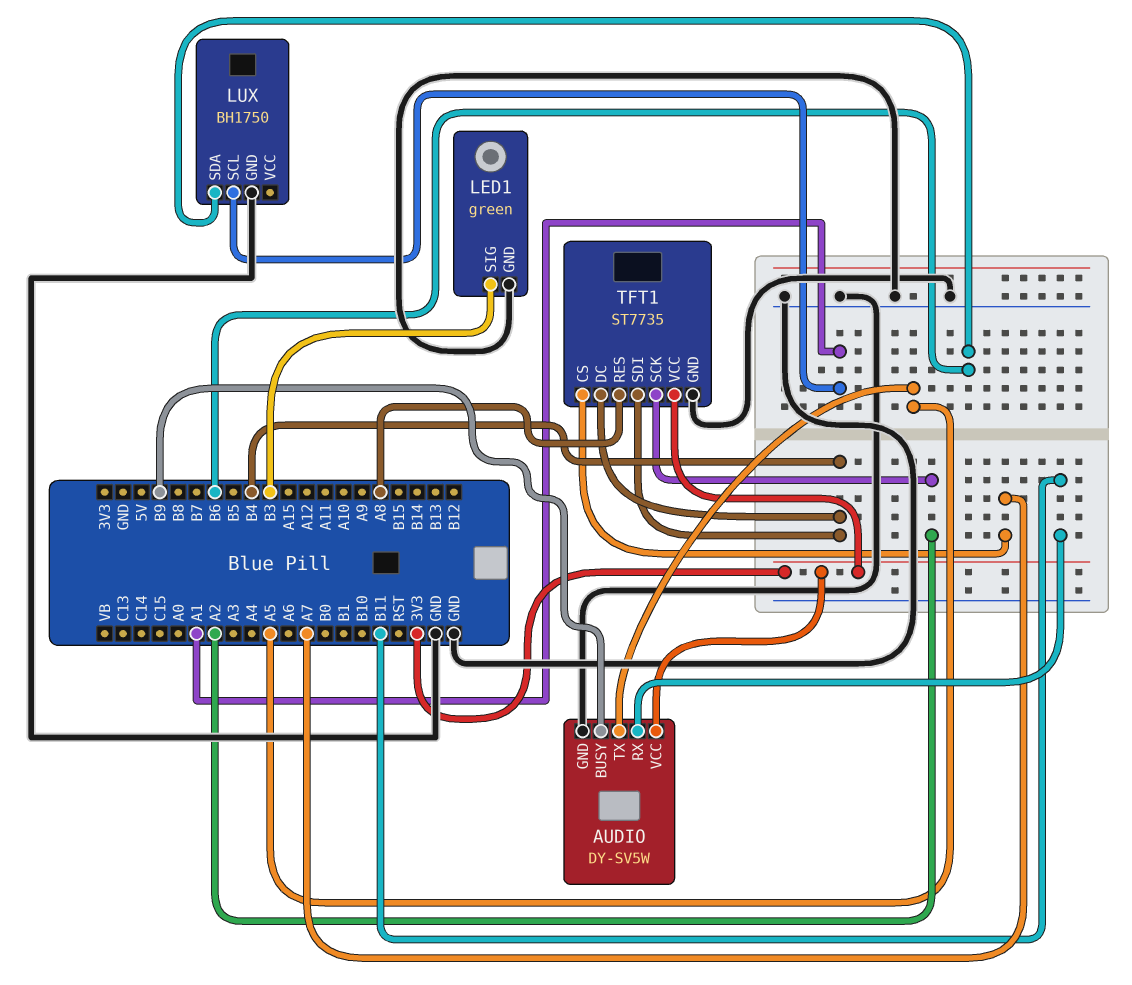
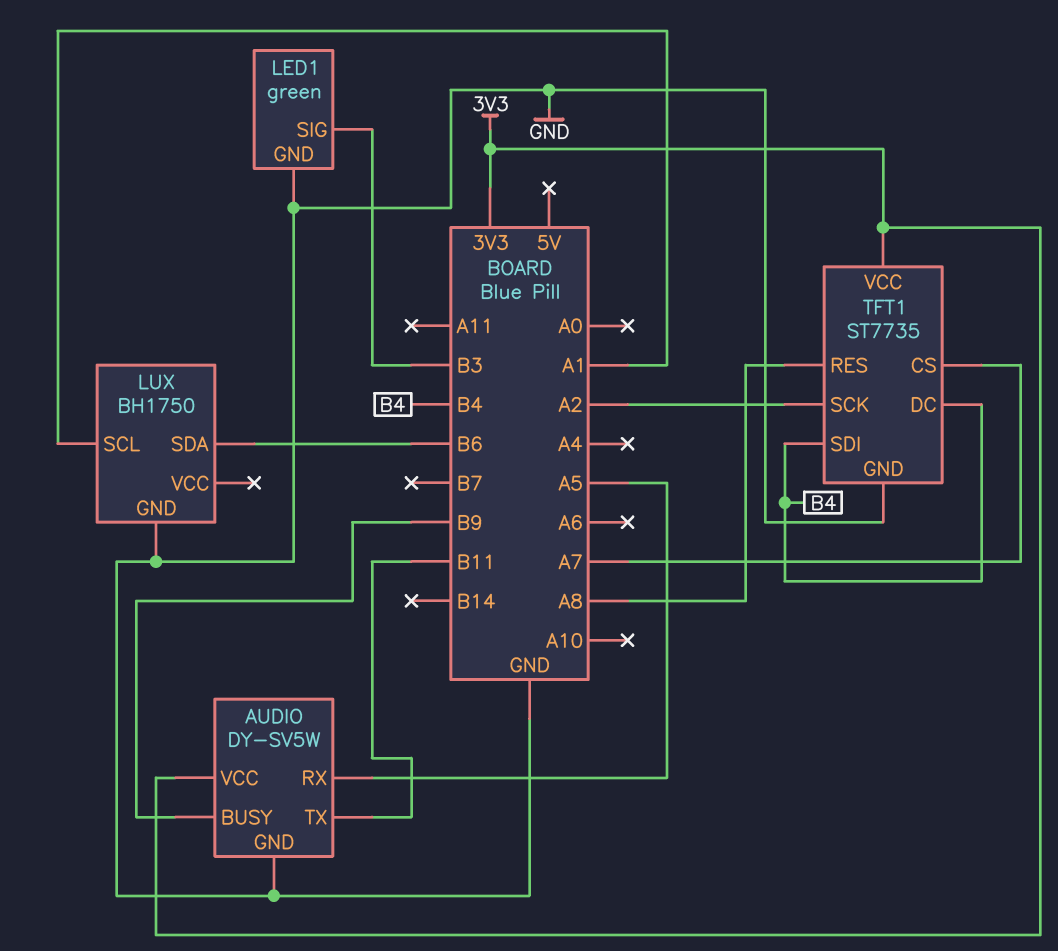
AUDIO pin RX: B11 -> A5
AUDIO pin TX: A5 -> B11

